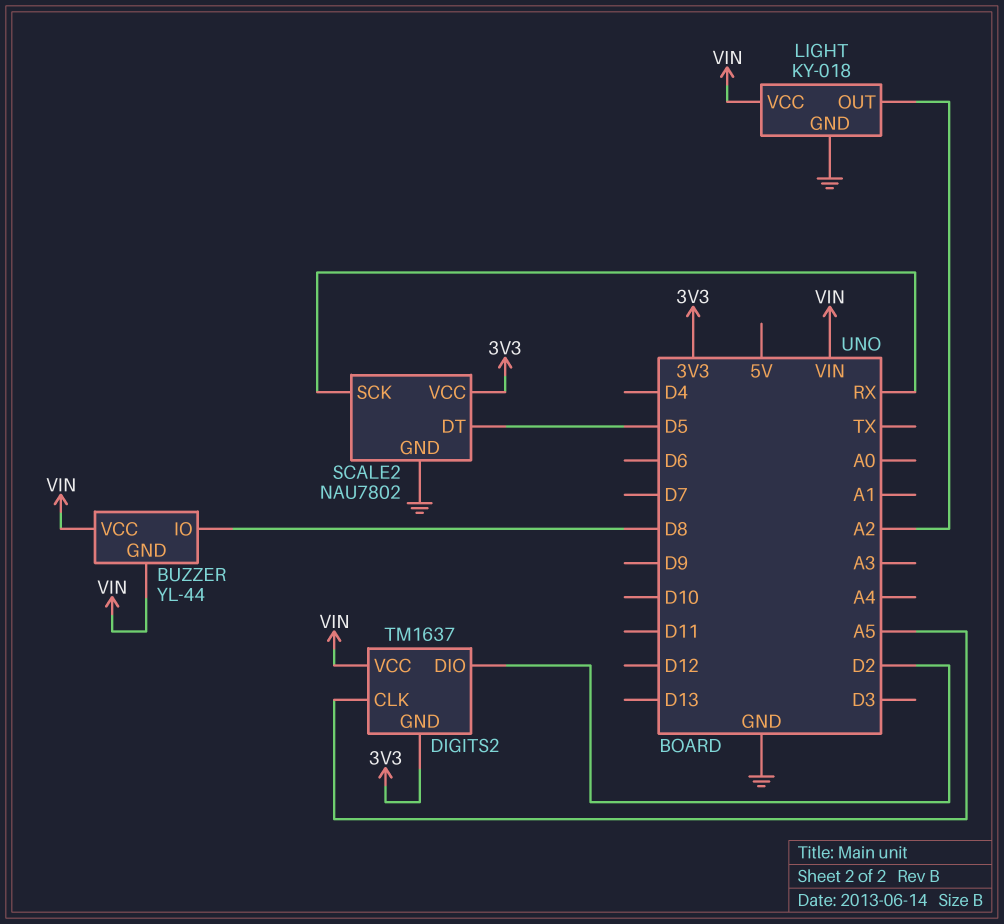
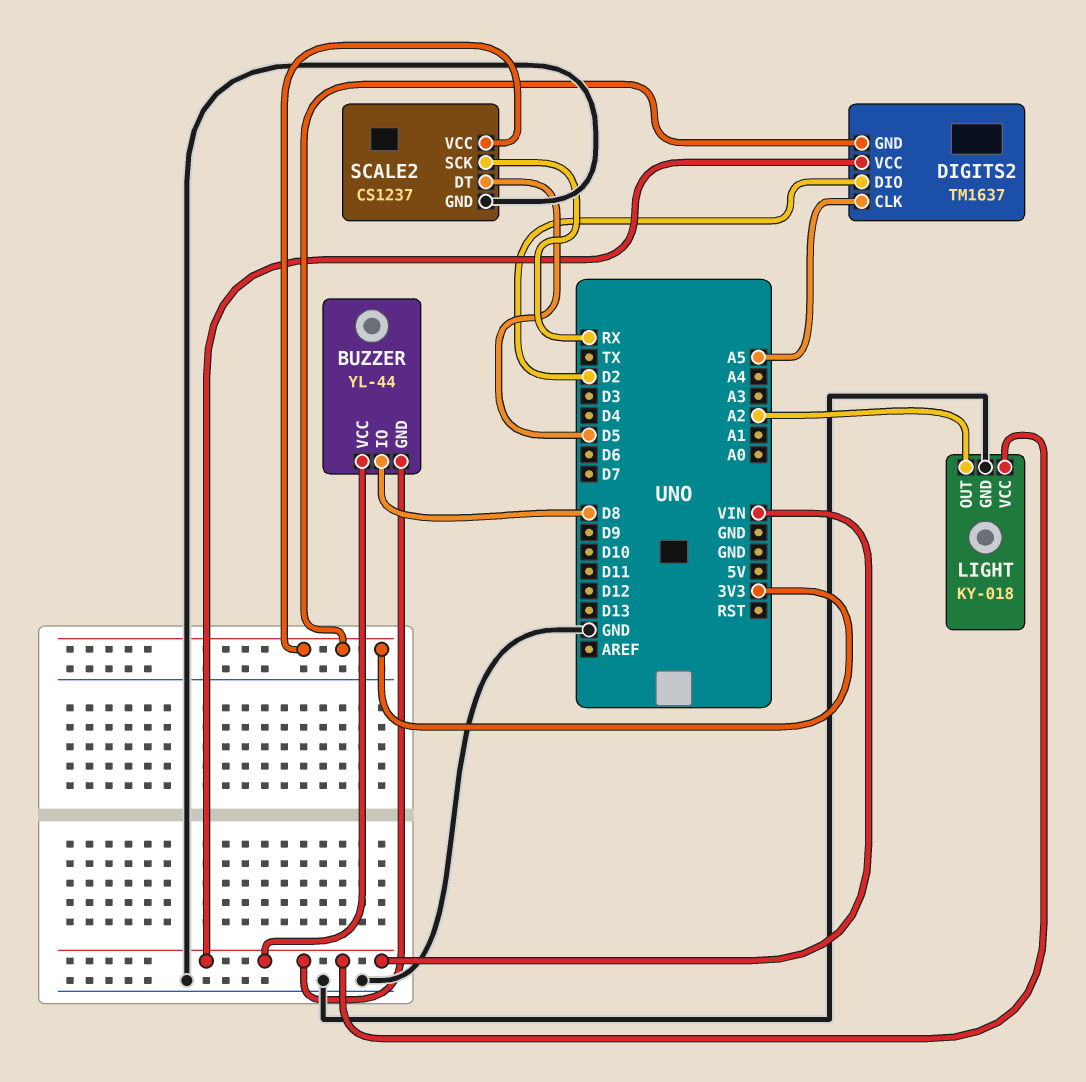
SCALE2: NAU7802 -> CS1237

